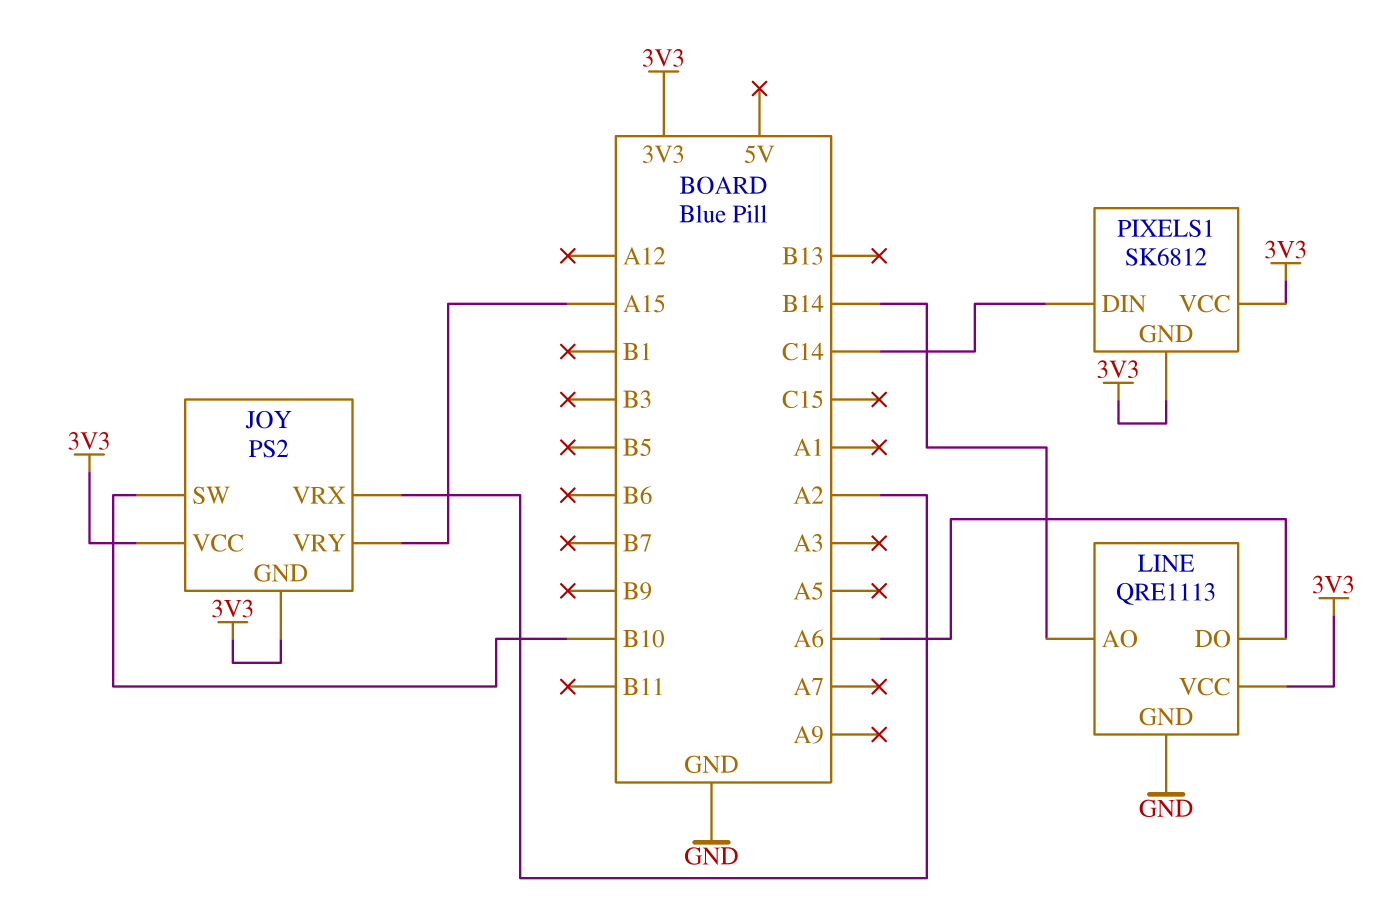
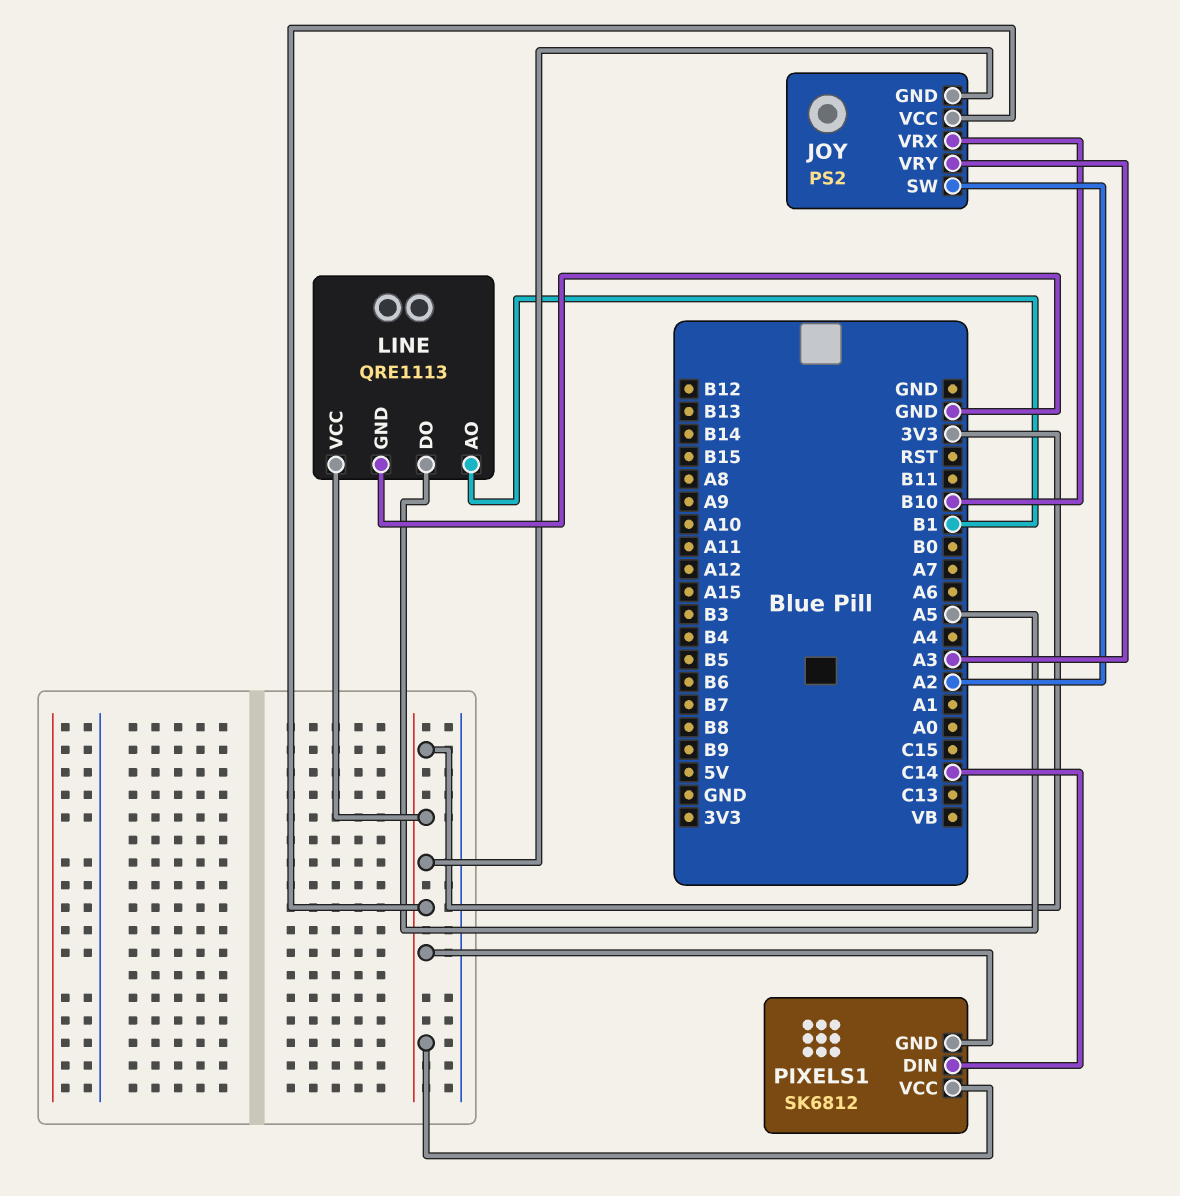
JOY pin SW: B10 -> A2
JOY pin VRX: A2 -> B10
JOY pin VRY: A15 -> A3
LINE pin AO: B14 -> B1
LINE pin DO: A6 -> A5

